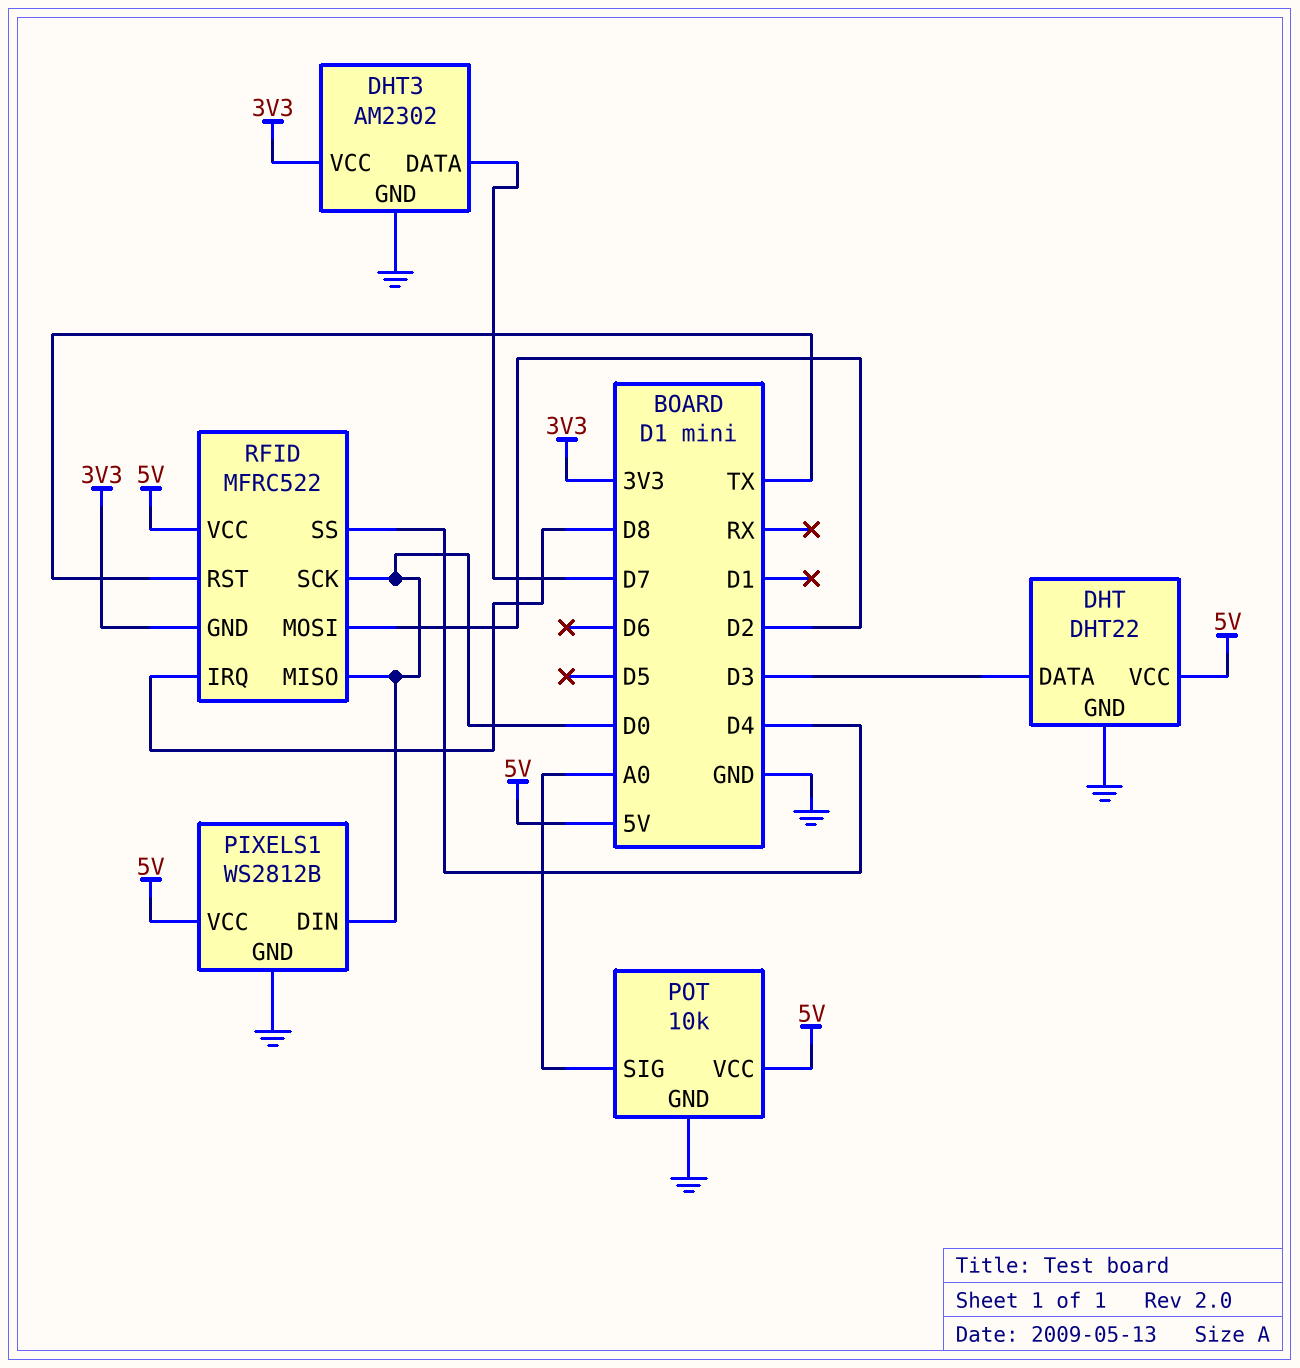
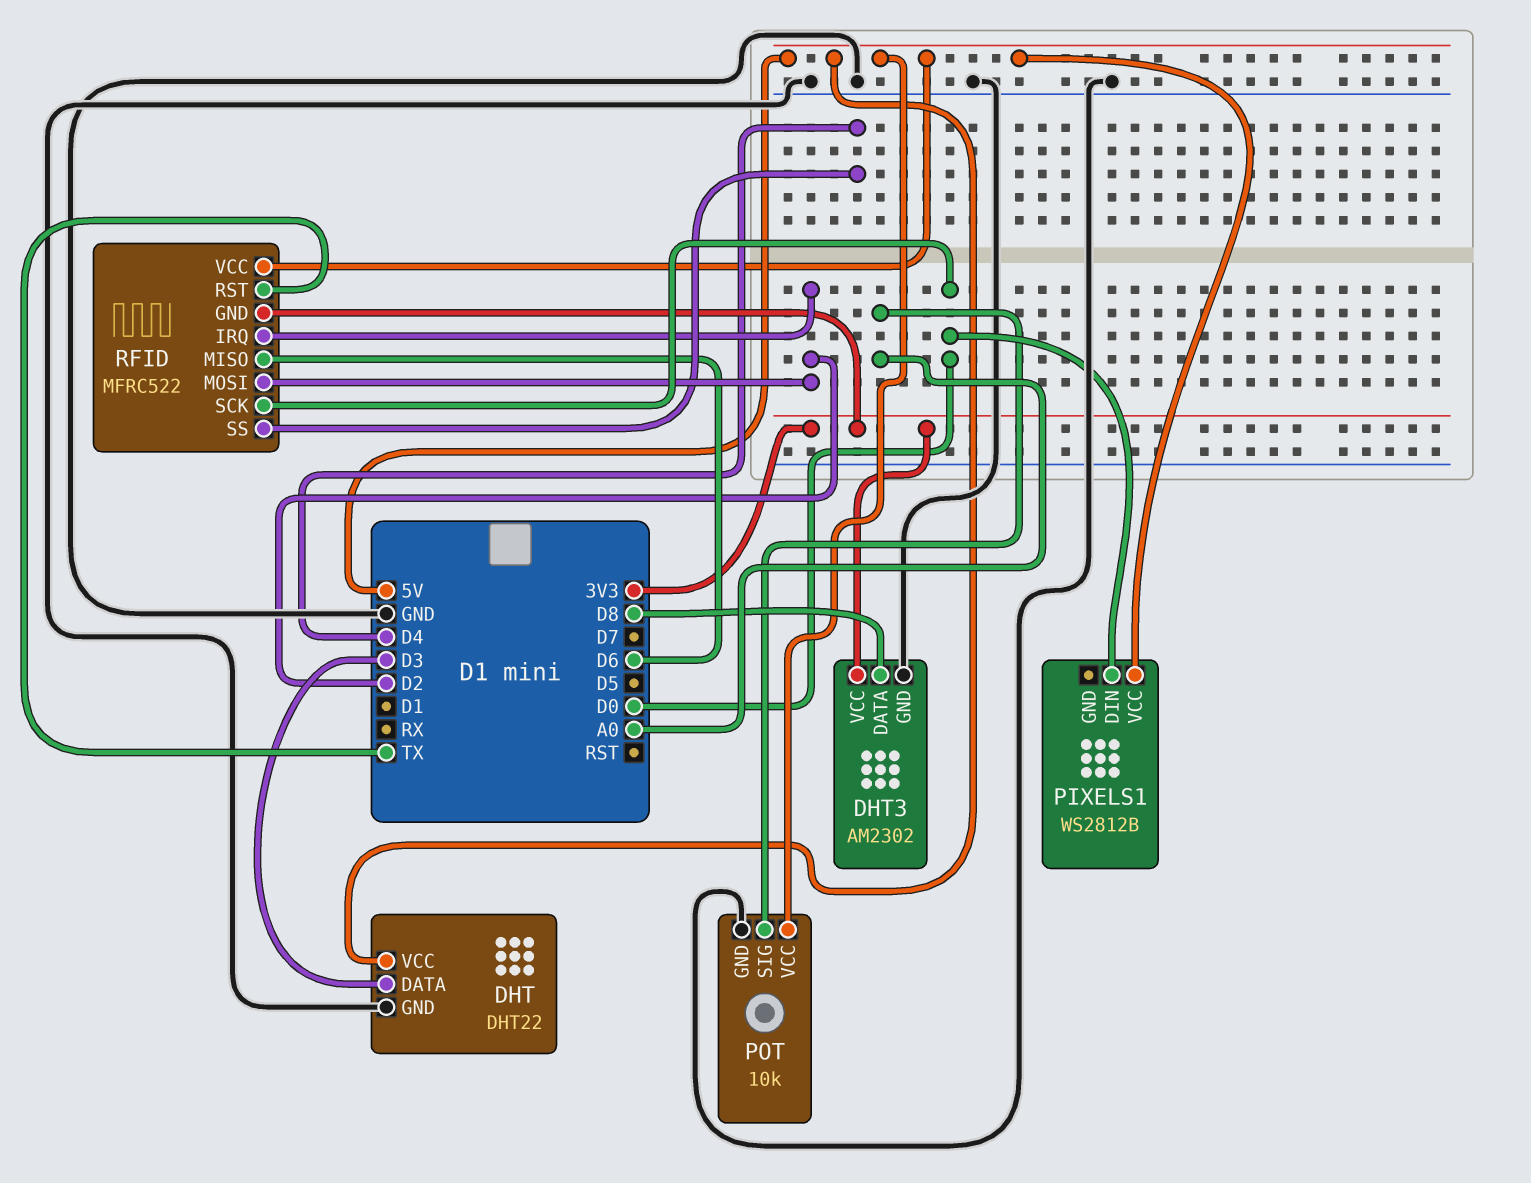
DHT3 pin DATA: D7 -> D8
PIXELS1 pin GND: GND -> none
RFID pin IRQ: D8 -> D2
RFID pin MISO: D0 -> D6

